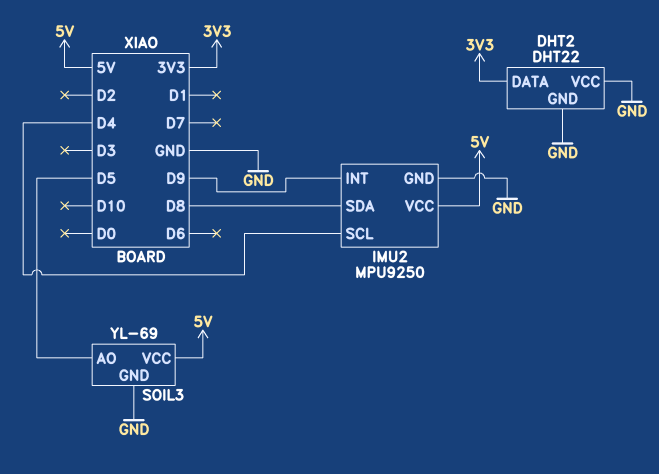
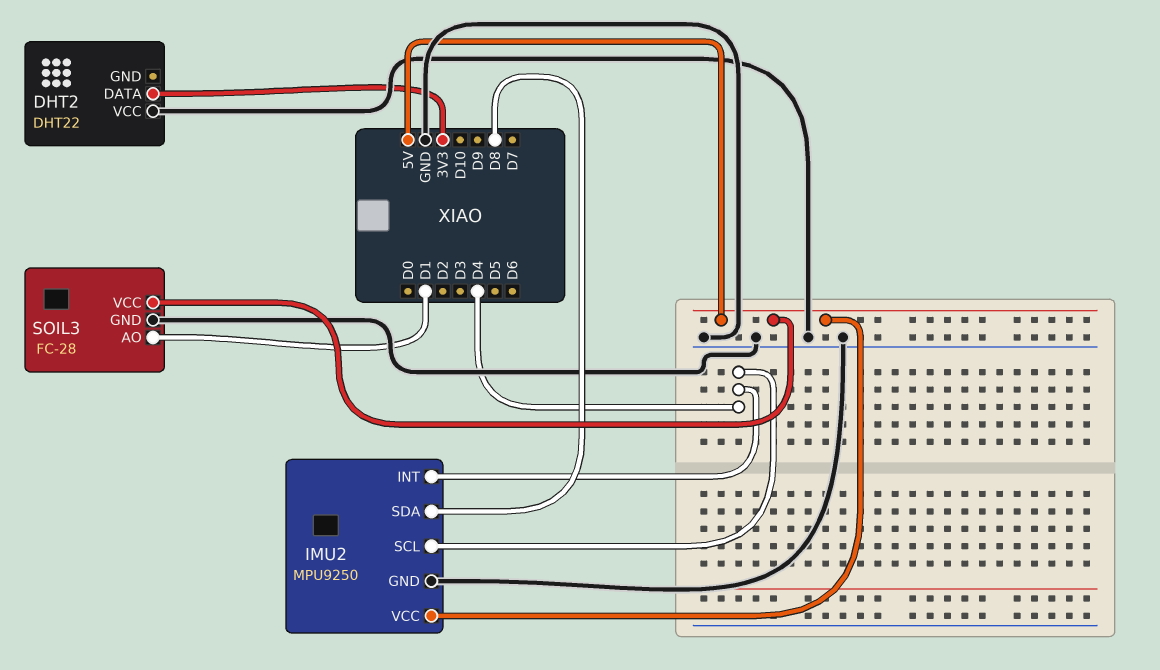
DHT2 pin GND: GND -> none
IMU2 pin INT: D9 -> D4
SOIL3: YL-69 -> FC-28
SOIL3 pin AO: D5 -> D1

